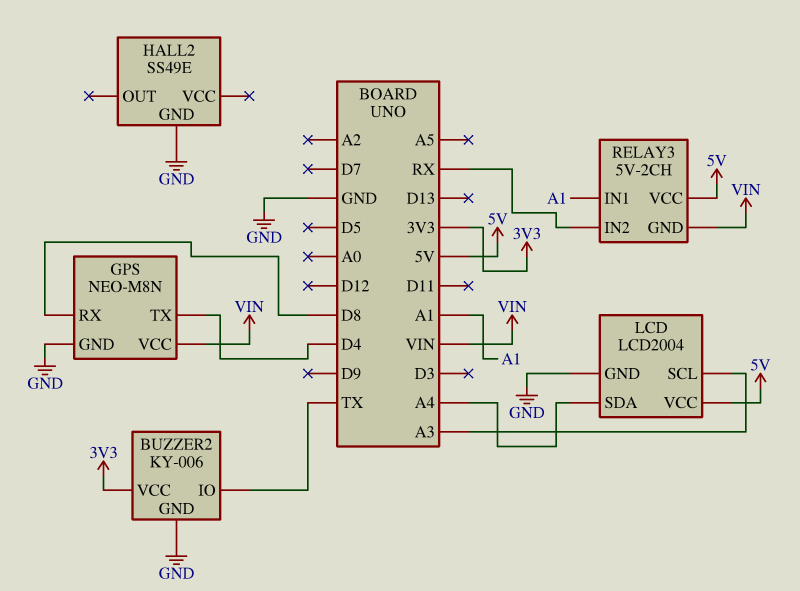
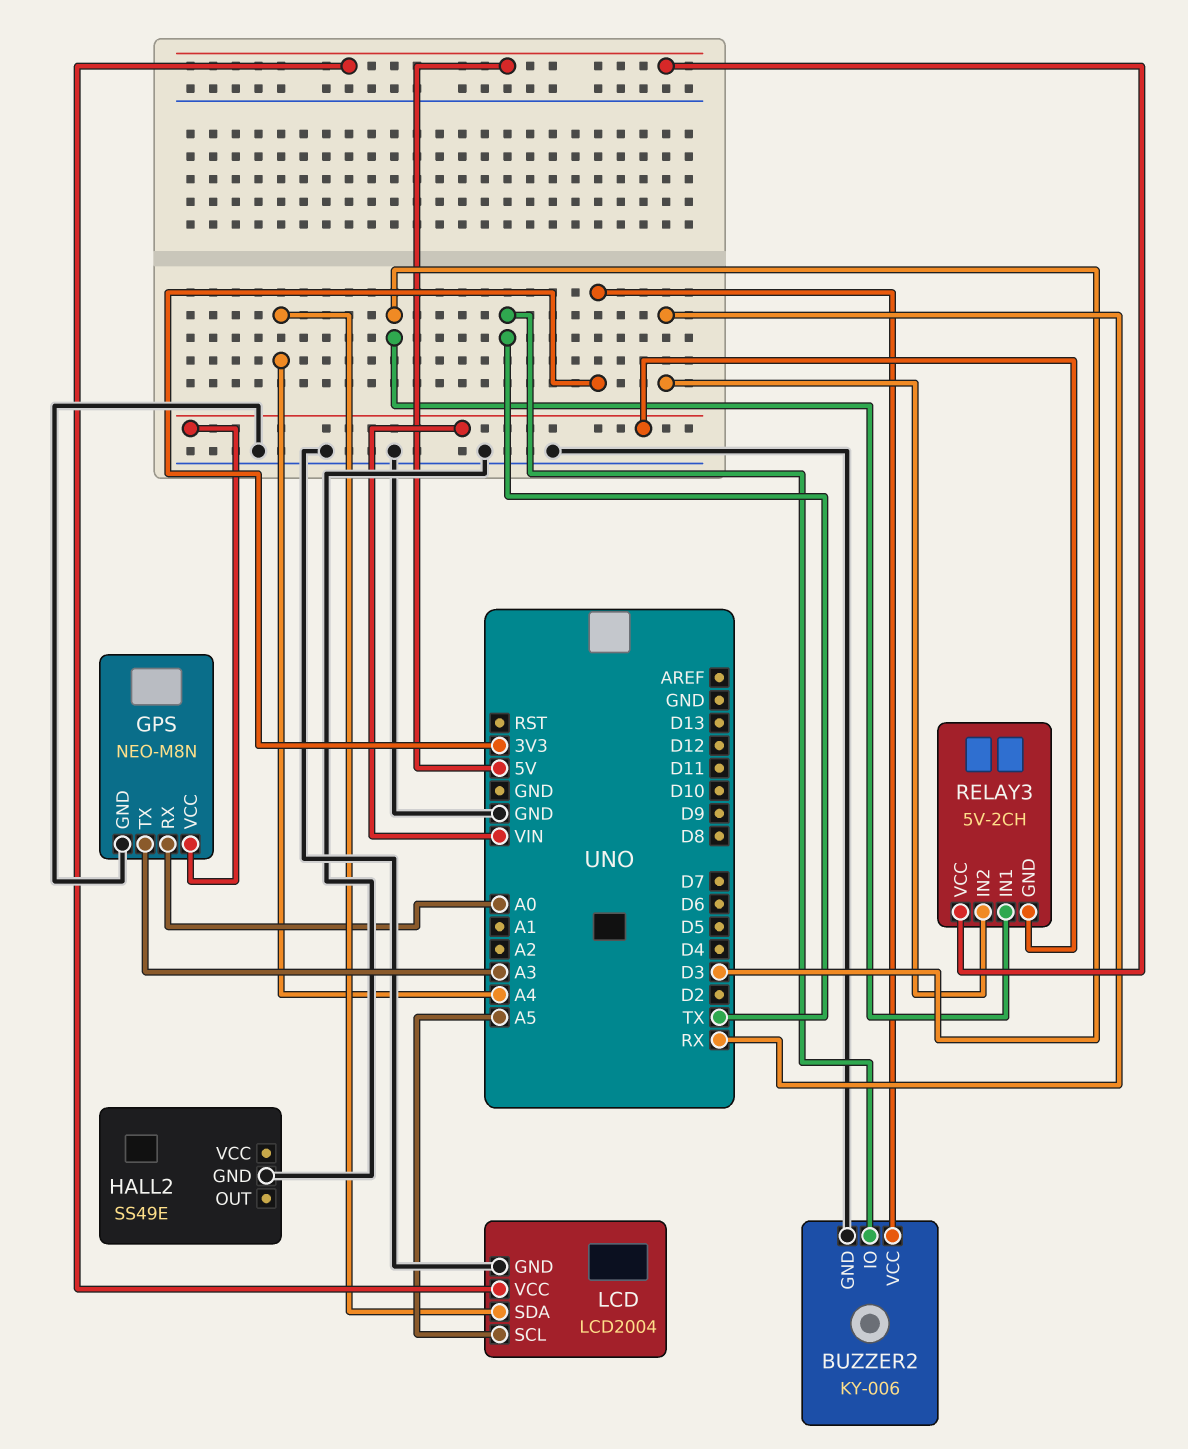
GPS pin RX: D8 -> A0
GPS pin TX: D4 -> A3
LCD pin SCL: A3 -> A5
RELAY3 pin IN1: A1 -> D3

